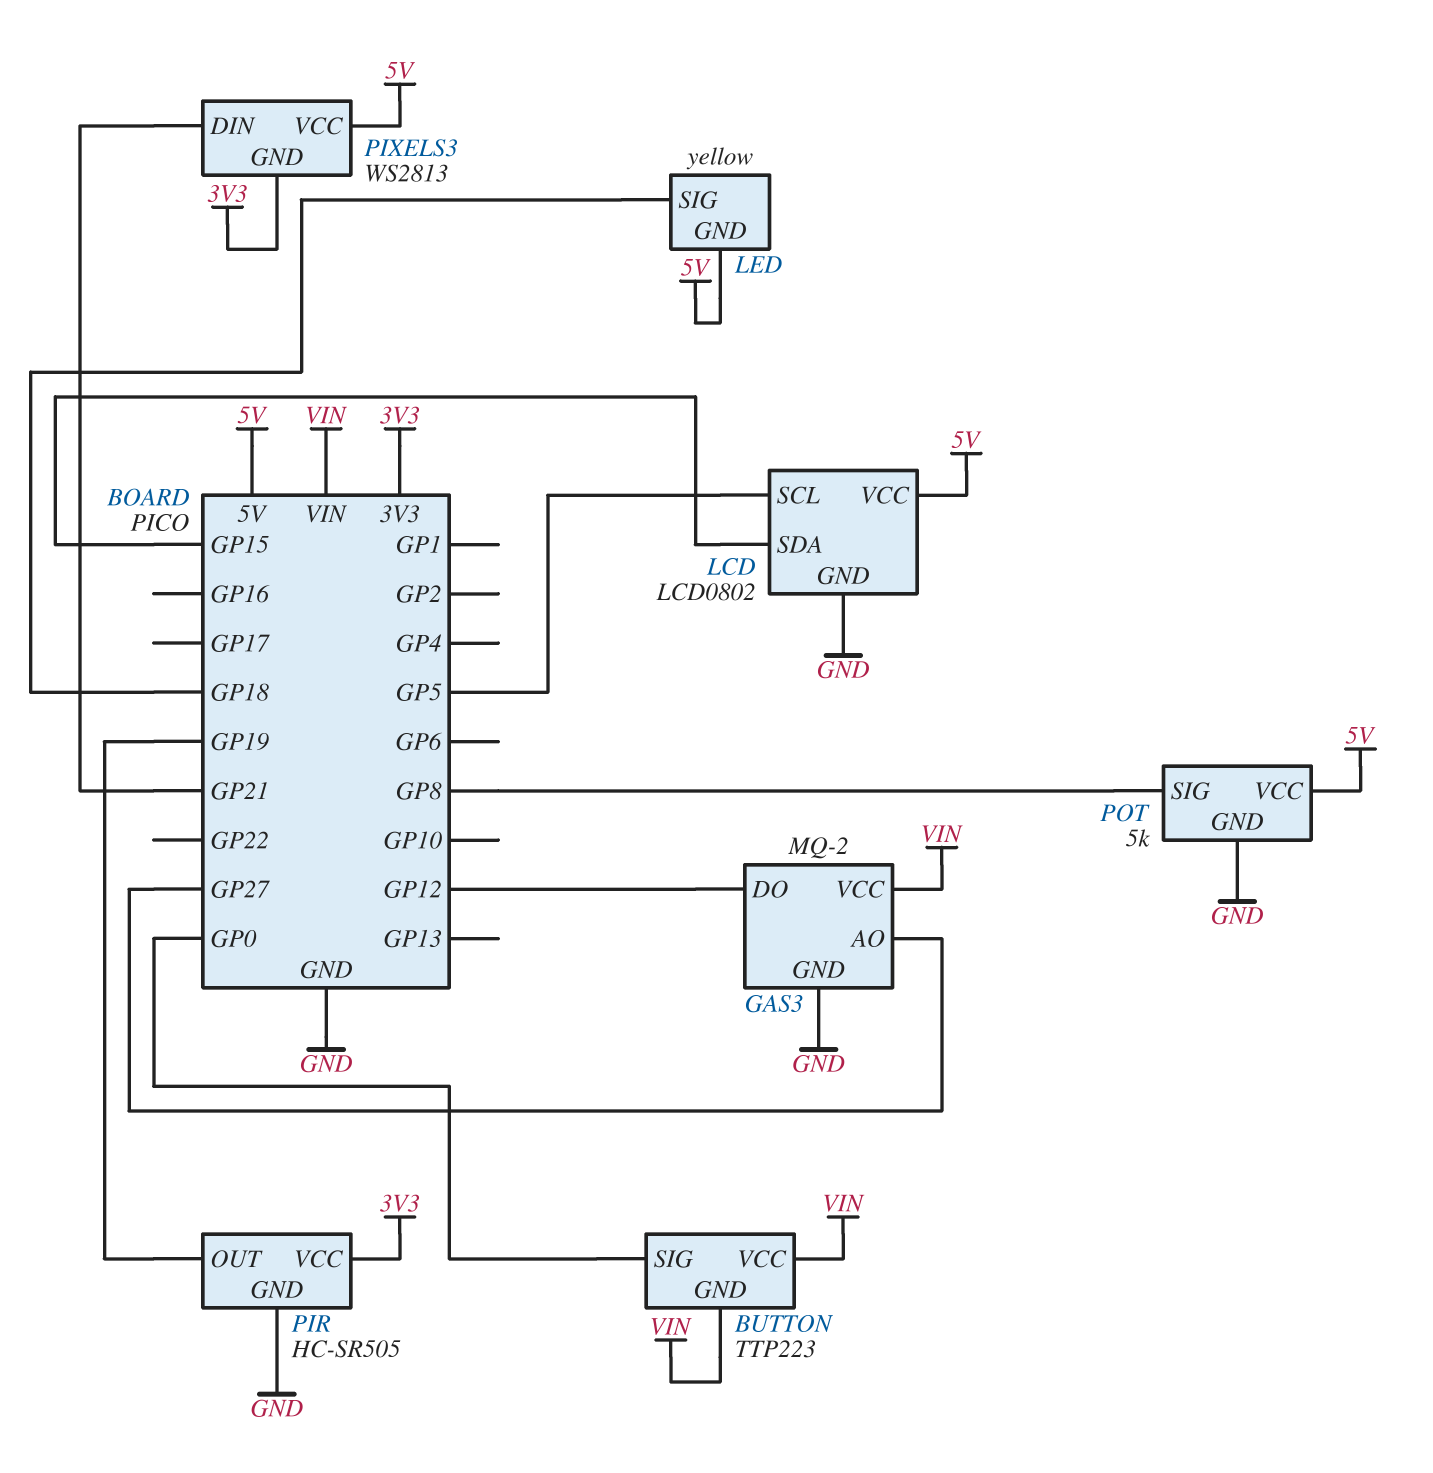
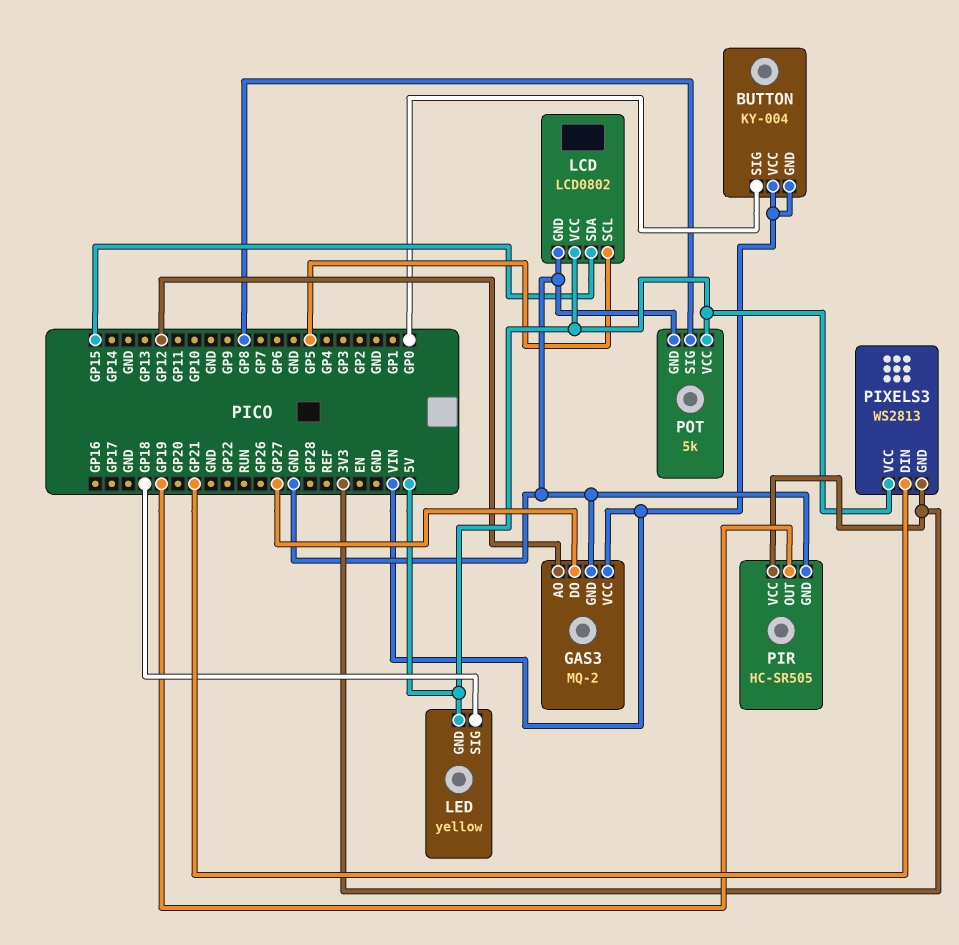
BUTTON: TTP223 -> KY-004
GAS3 pin AO: GP27 -> GP12
GAS3 pin DO: GP12 -> GP27

